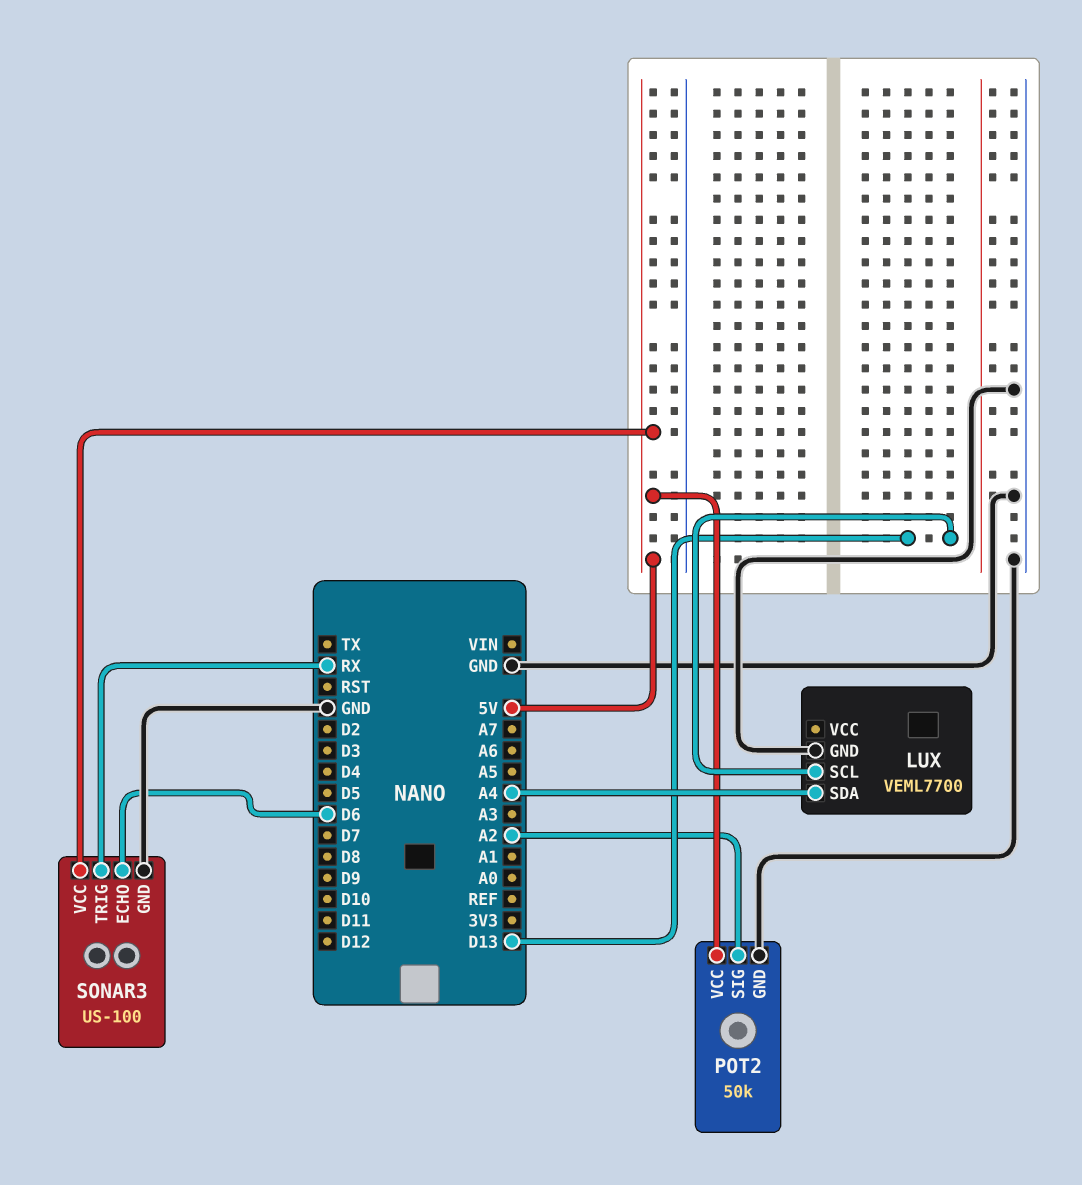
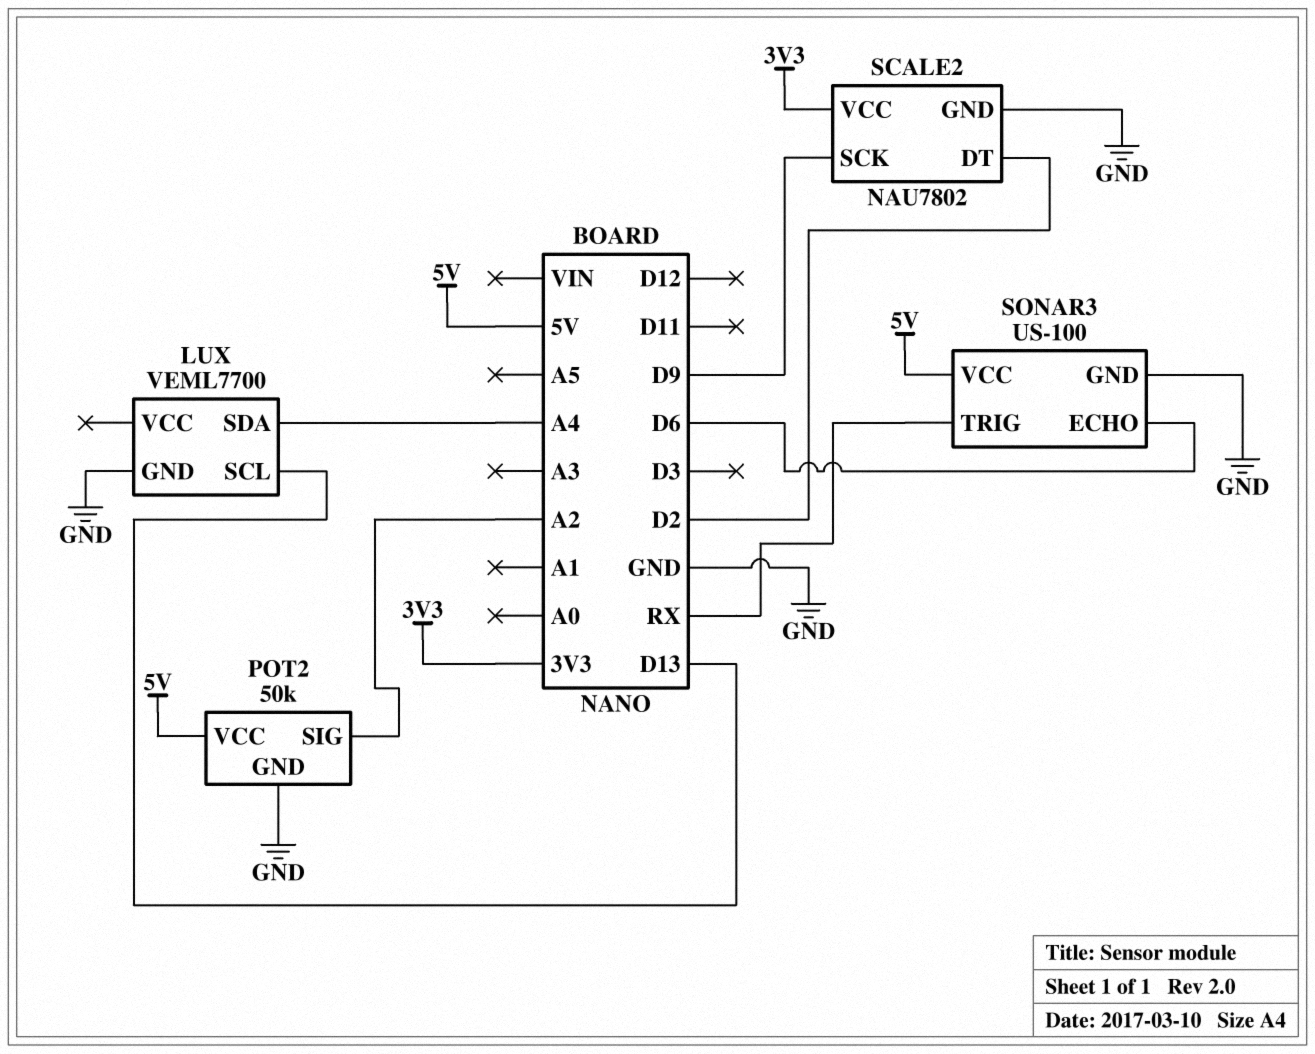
SCALE2: none -> NAU7802
SCALE2 pin DT: none -> D2
SCALE2 pin GND: none -> GND
SCALE2 pin SCK: none -> D9
SCALE2 pin VCC: none -> 3V3

